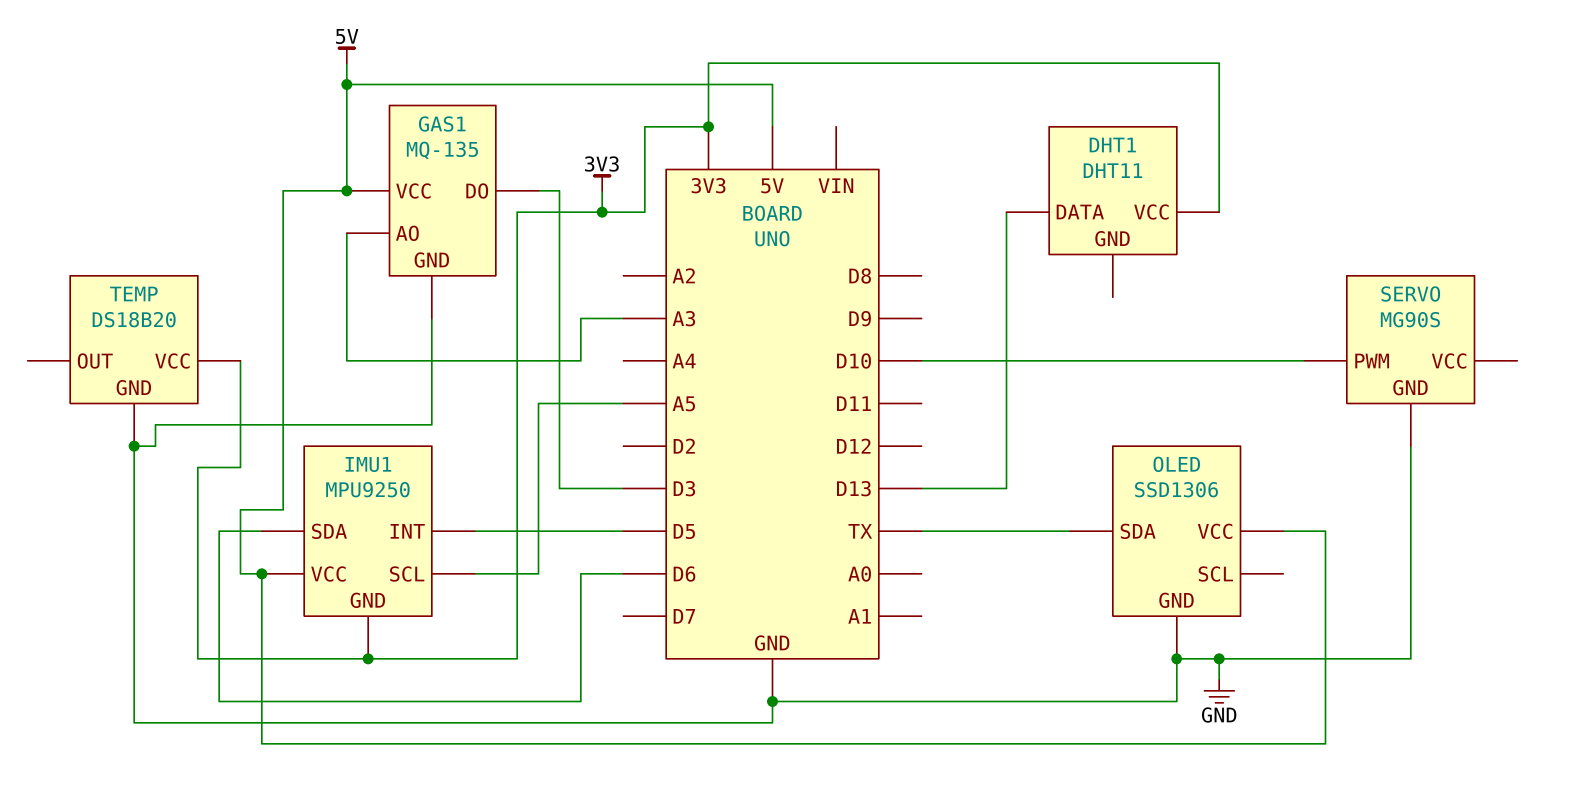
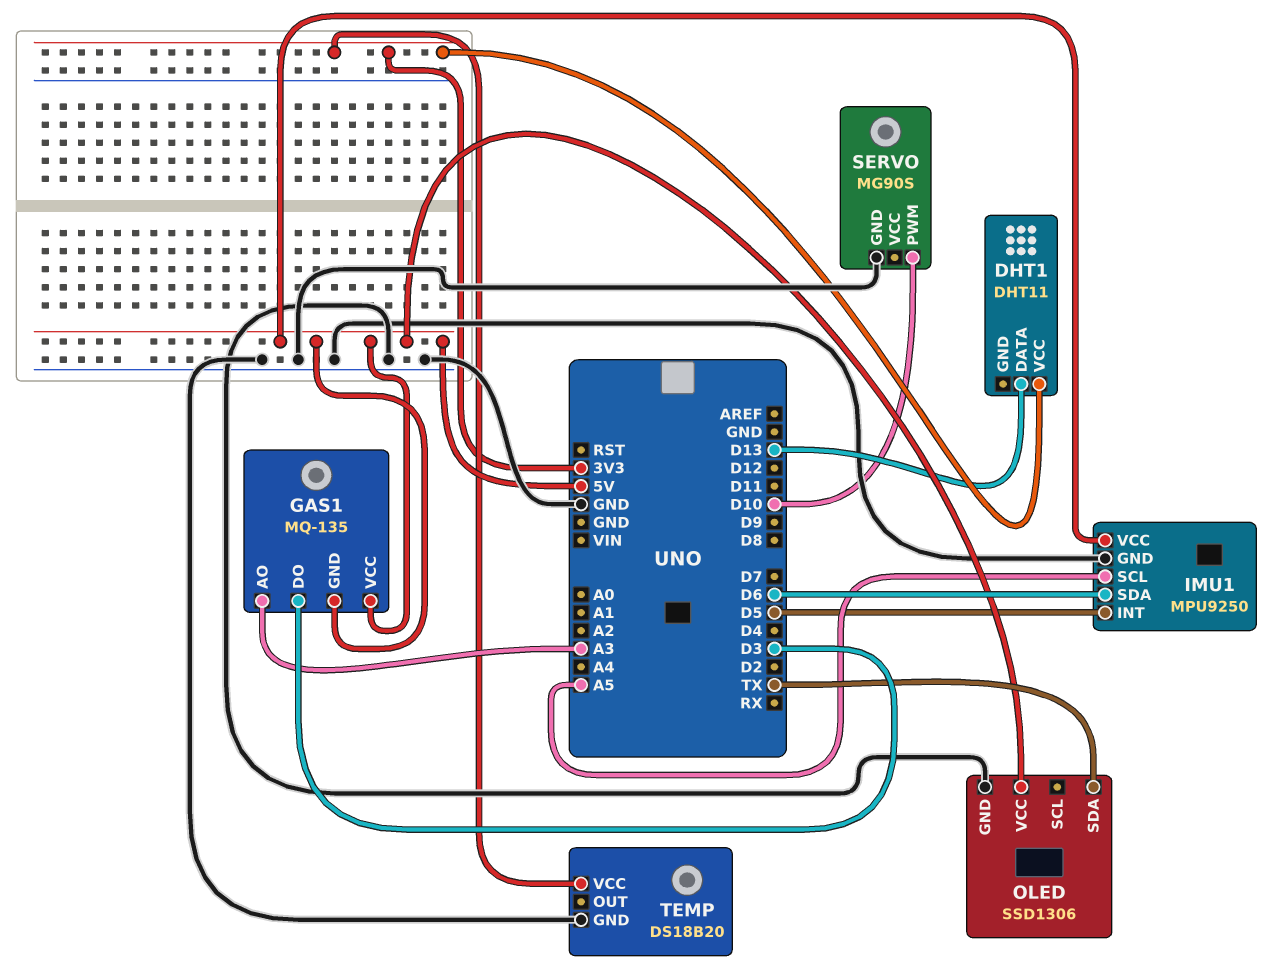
GAS1 pin GND: GND -> 5V
IMU1 pin GND: 3V3 -> GND

